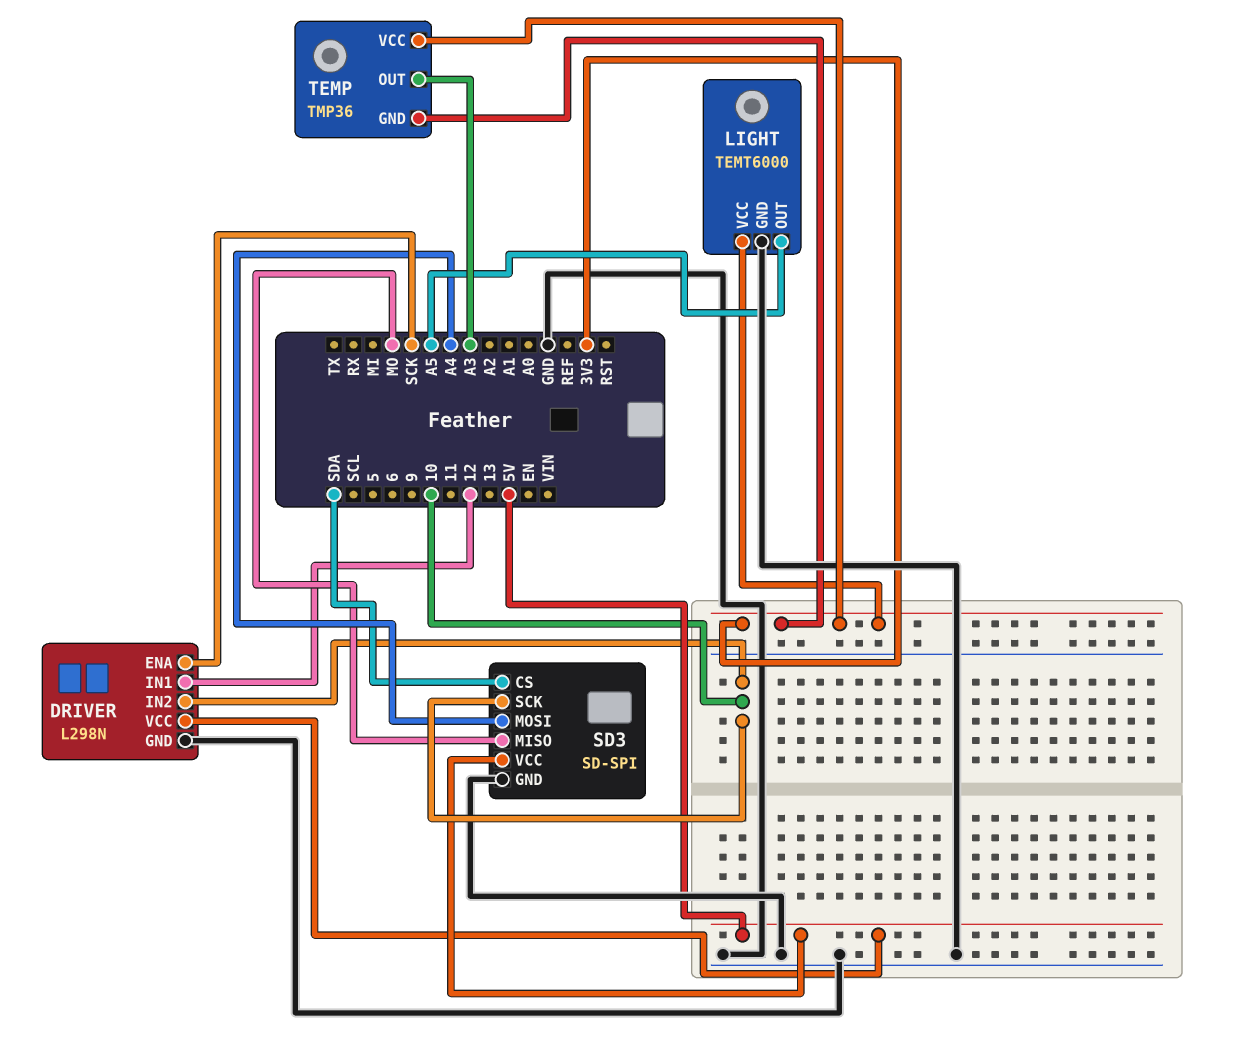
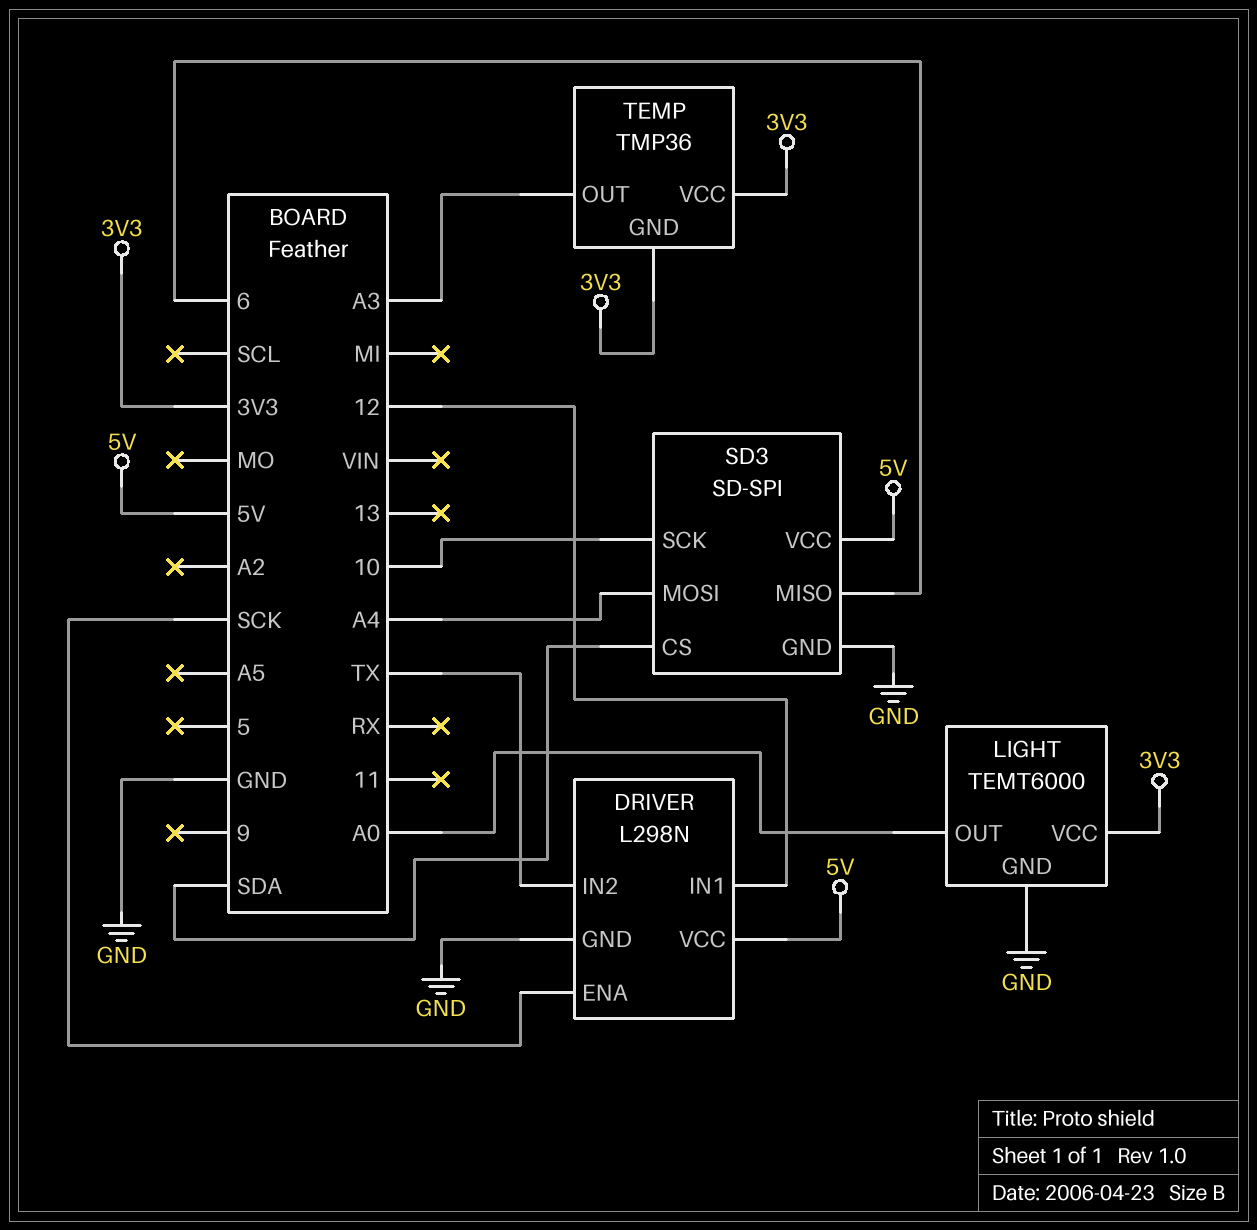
DRIVER pin IN2: 10 -> TX
LIGHT pin OUT: A5 -> A0
SD3 pin MISO: MO -> 6

